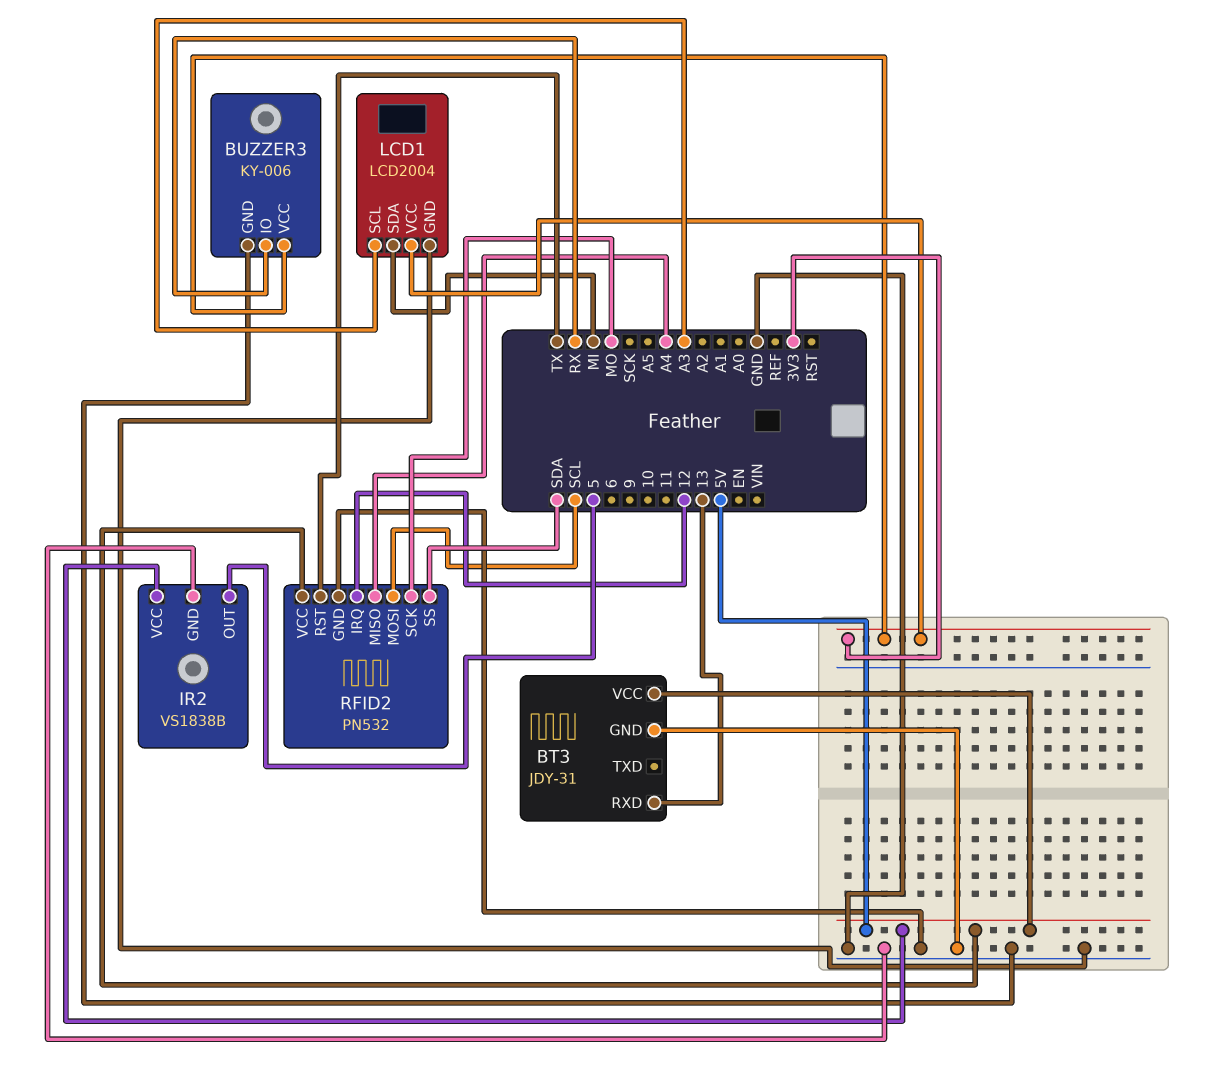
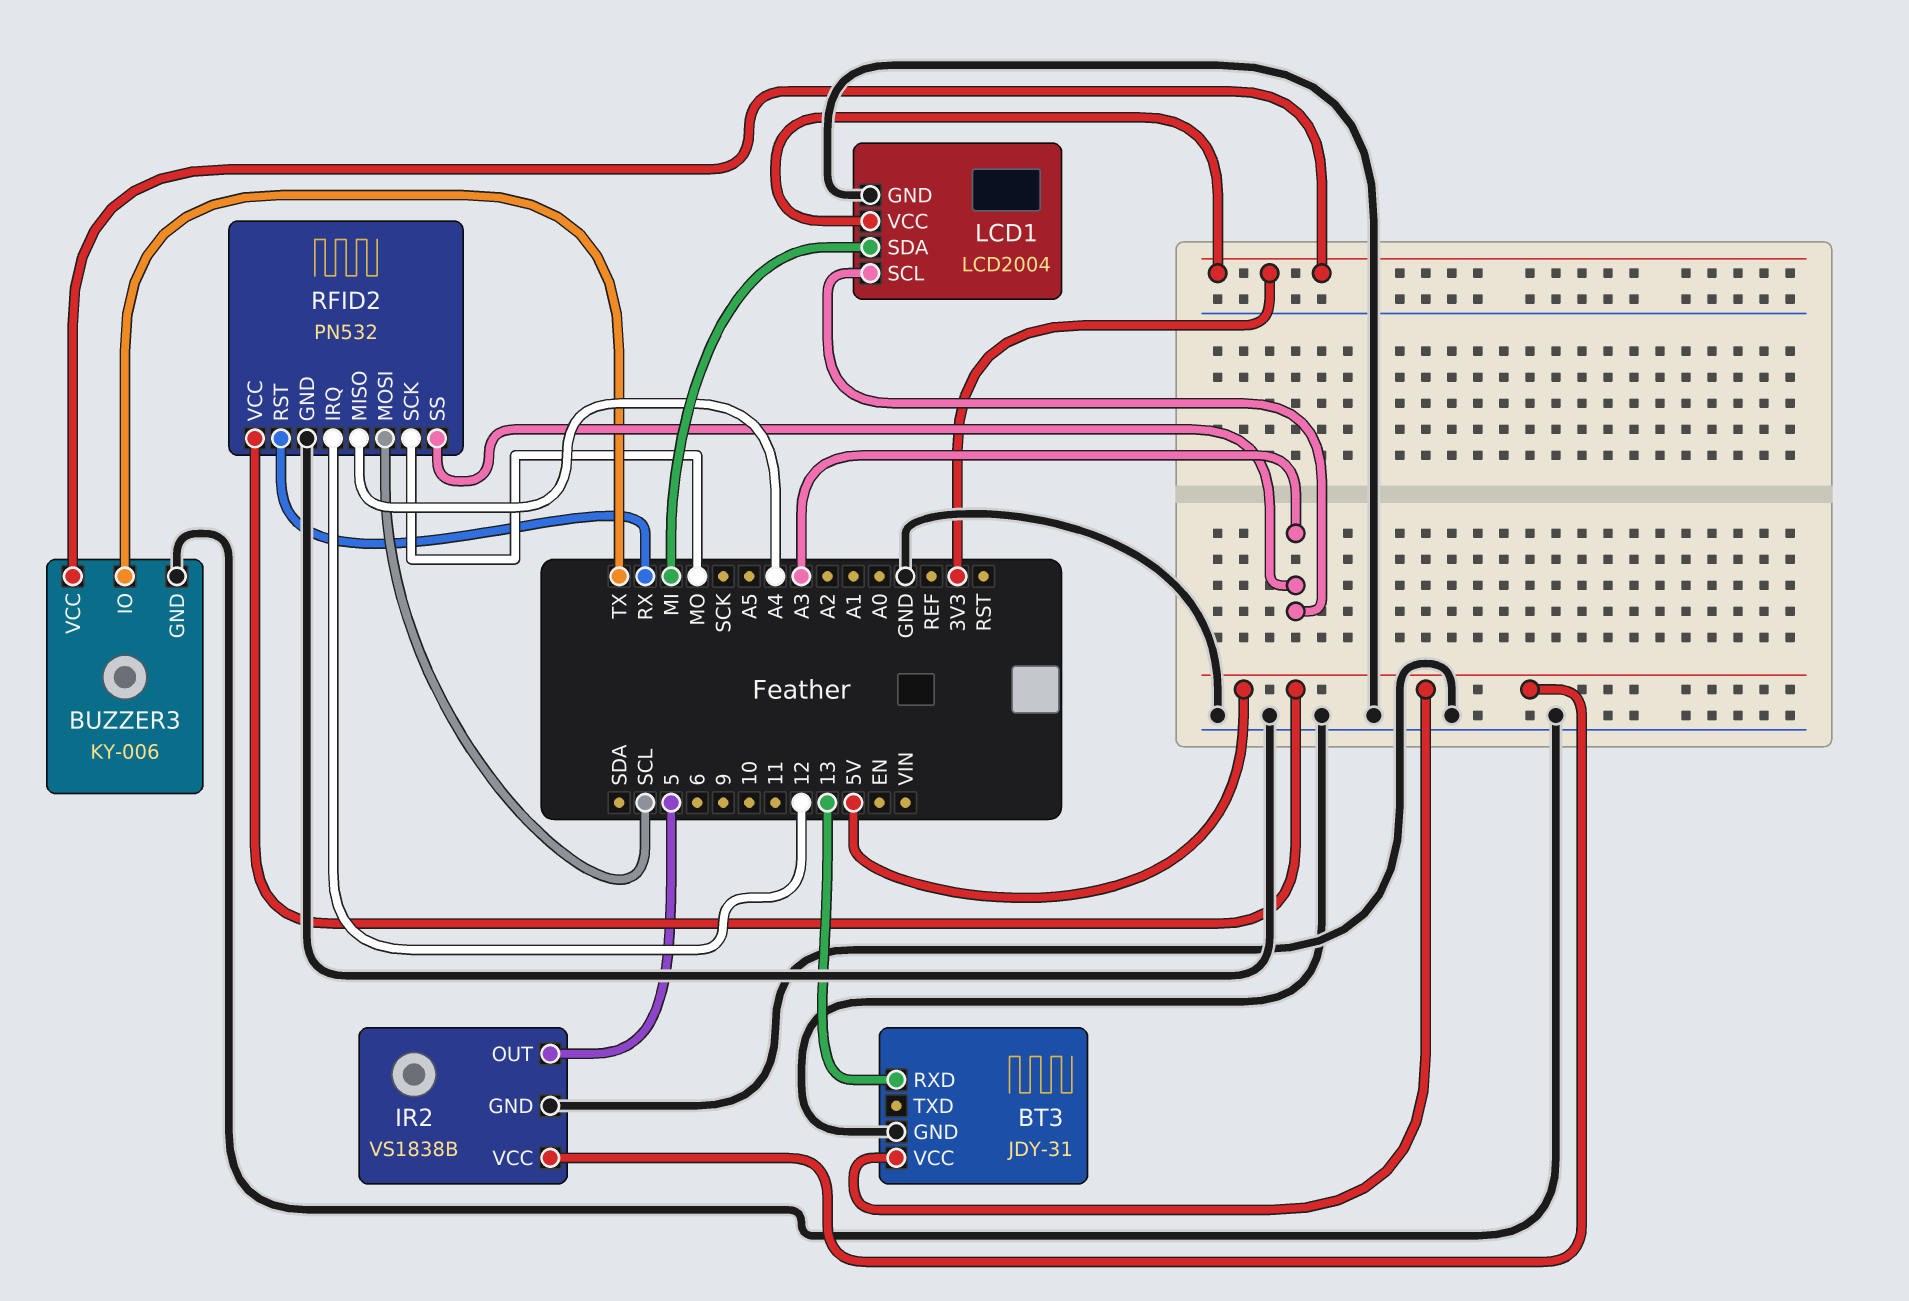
BUZZER3 pin IO: RX -> TX
RFID2 pin RST: TX -> RX
RFID2 pin SS: SDA -> A3

